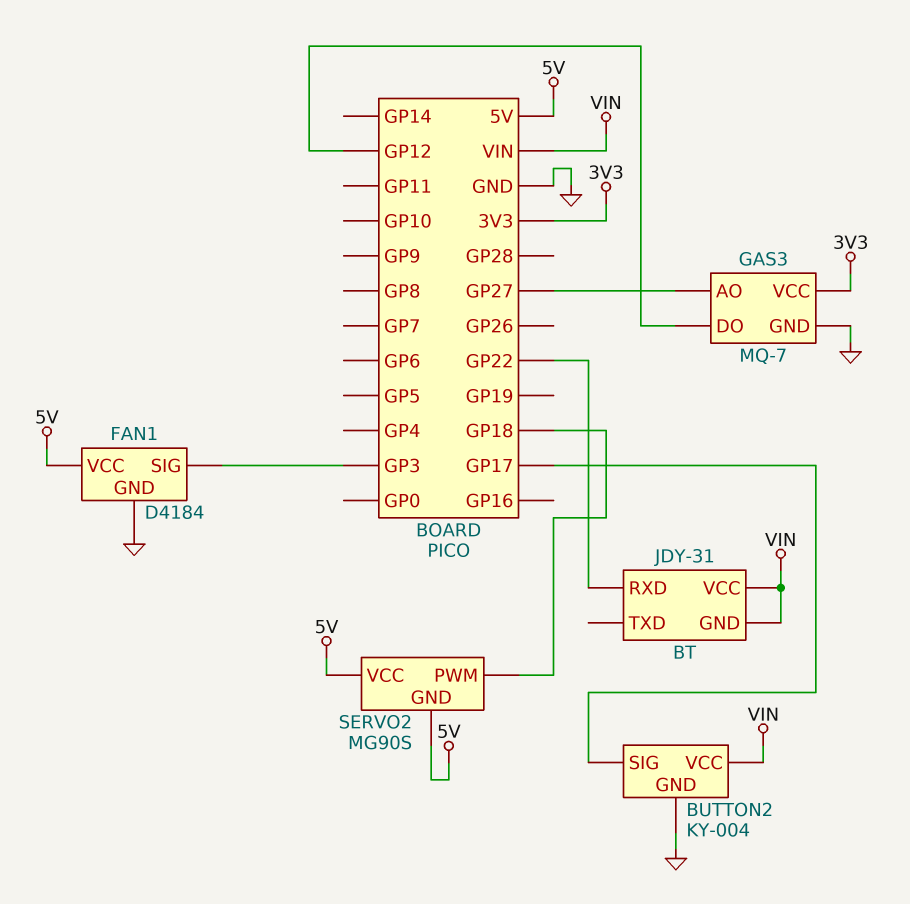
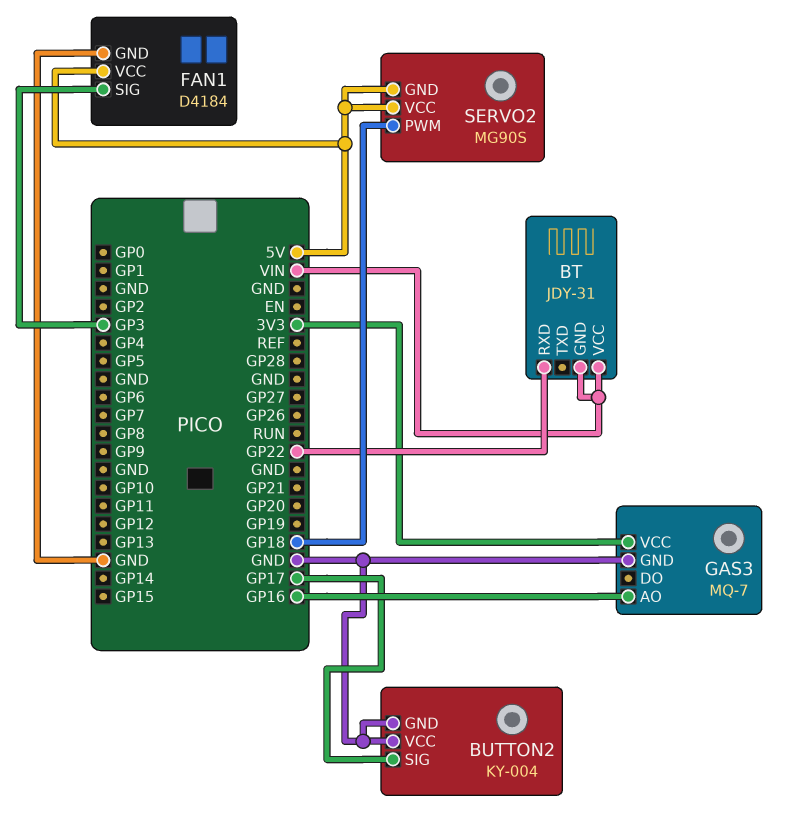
BUTTON2 pin VCC: VIN -> GND
GAS3 pin AO: GP27 -> GP16
GAS3 pin DO: GP12 -> none

